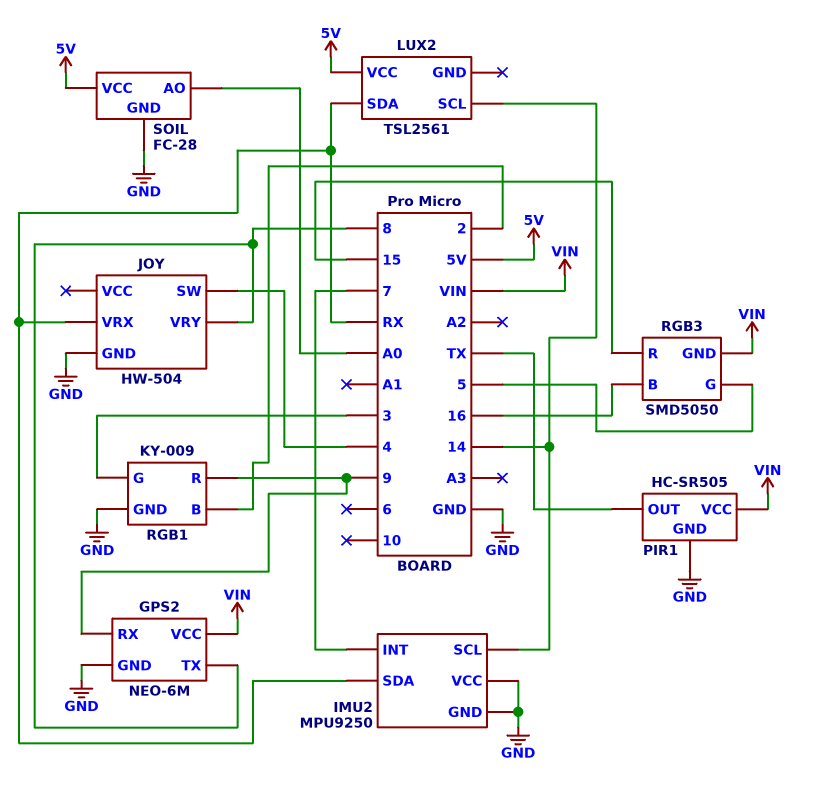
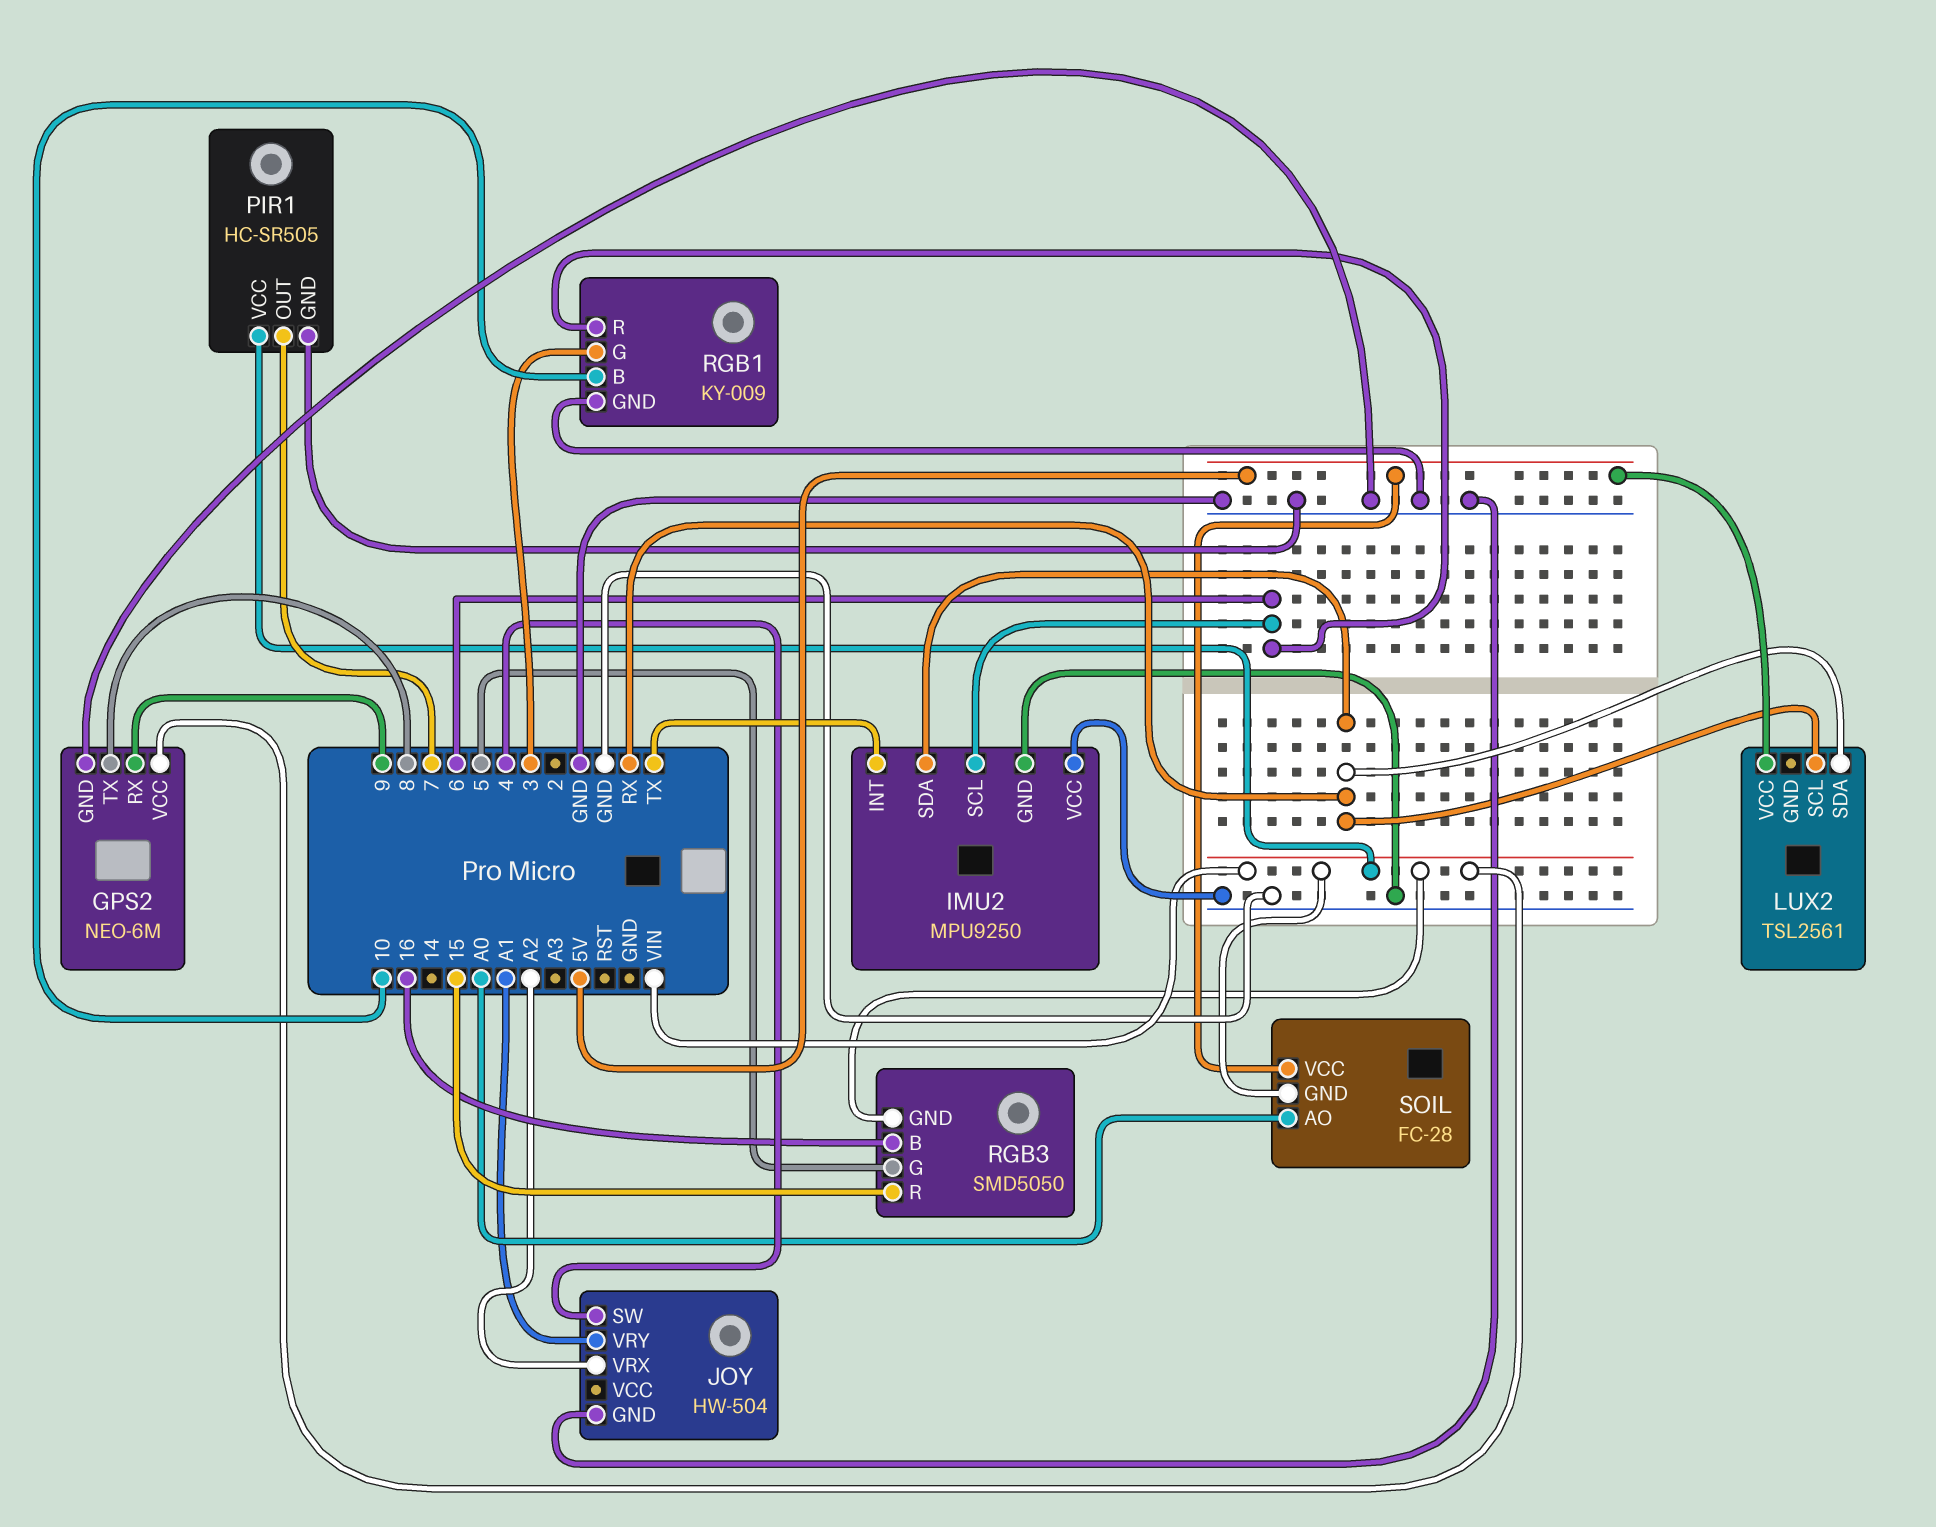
IMU2 pin INT: 7 -> TX
IMU2 pin SCL: 14 -> 6
JOY pin VRX: RX -> A2
JOY pin VRY: 8 -> A1
LUX2 pin SCL: 14 -> RX
PIR1 pin OUT: TX -> 7
RGB1 pin B: 2 -> 10
RGB1 pin R: 9 -> 6
SOIL pin GND: GND -> VIN

